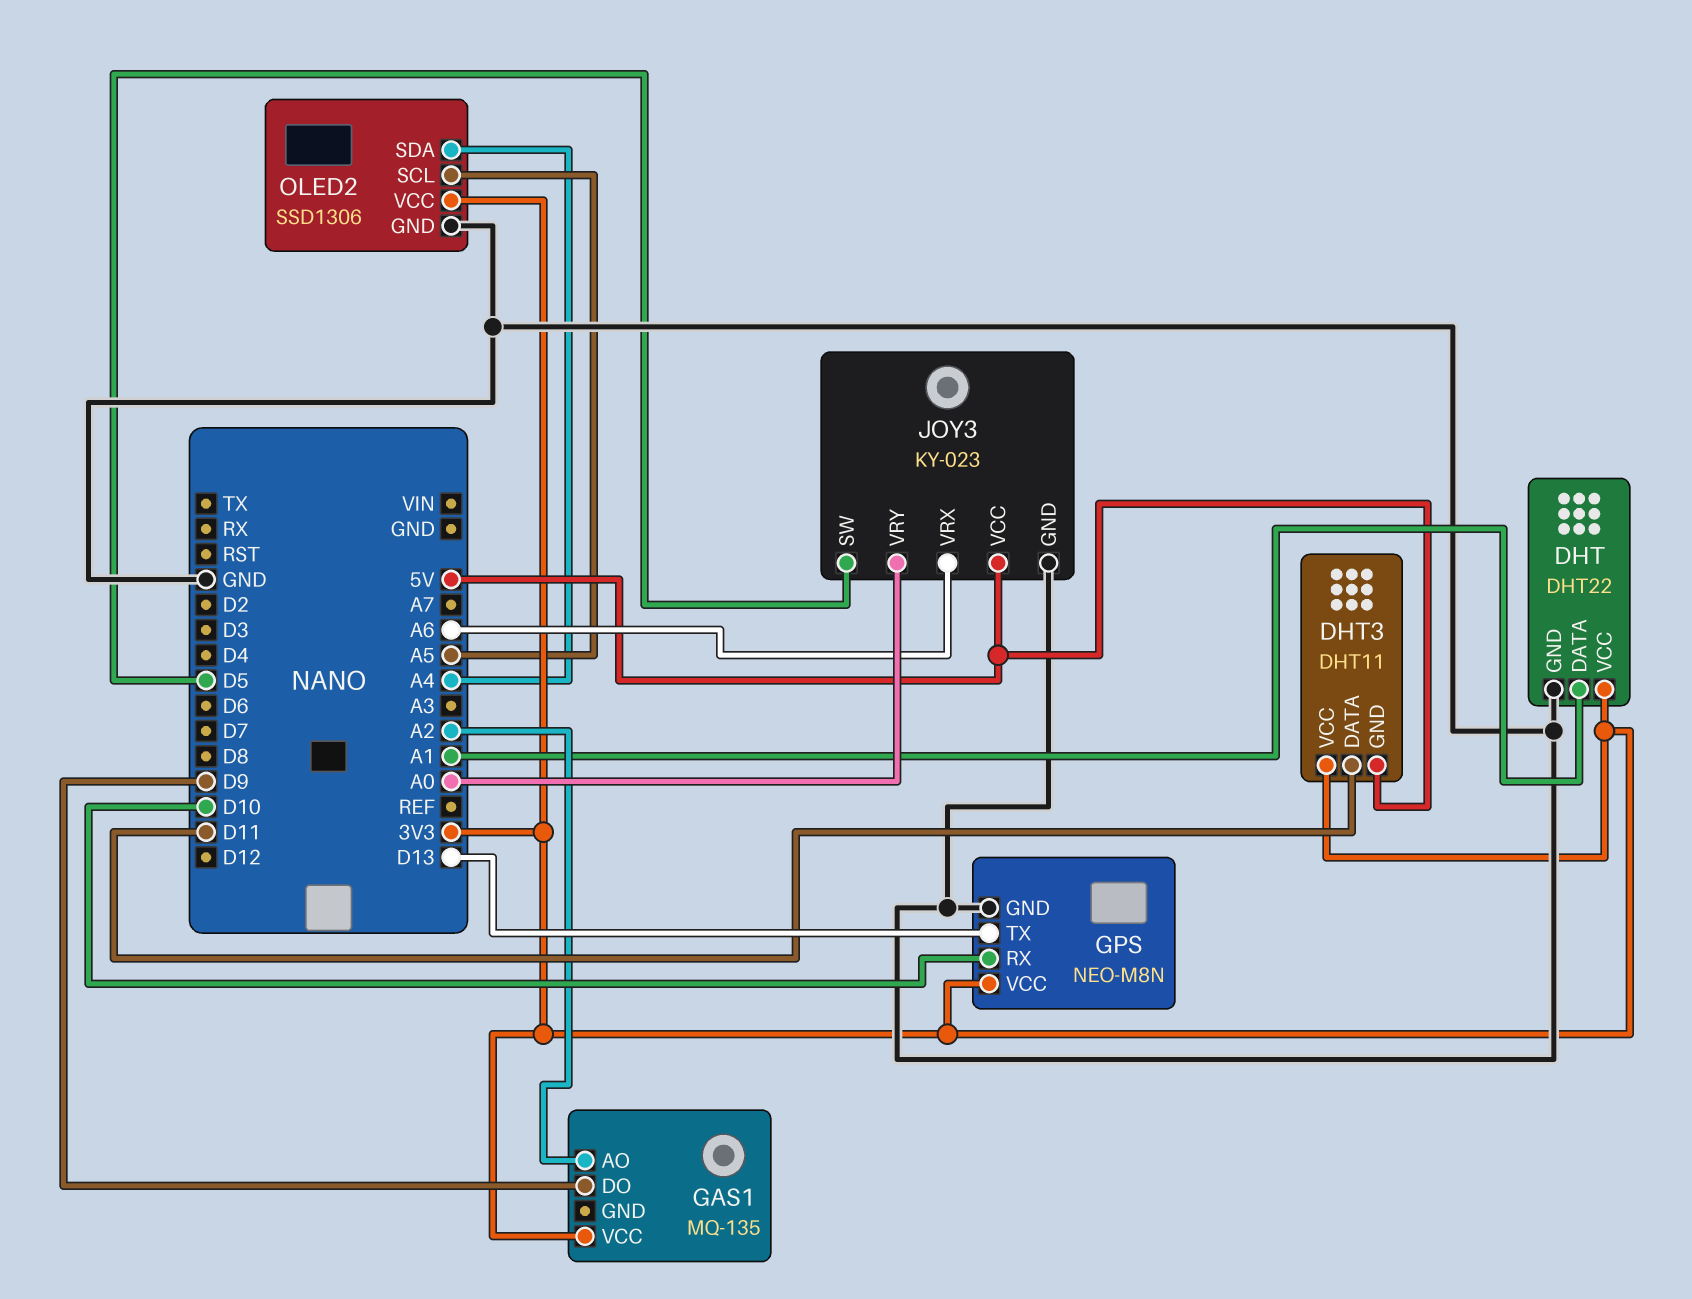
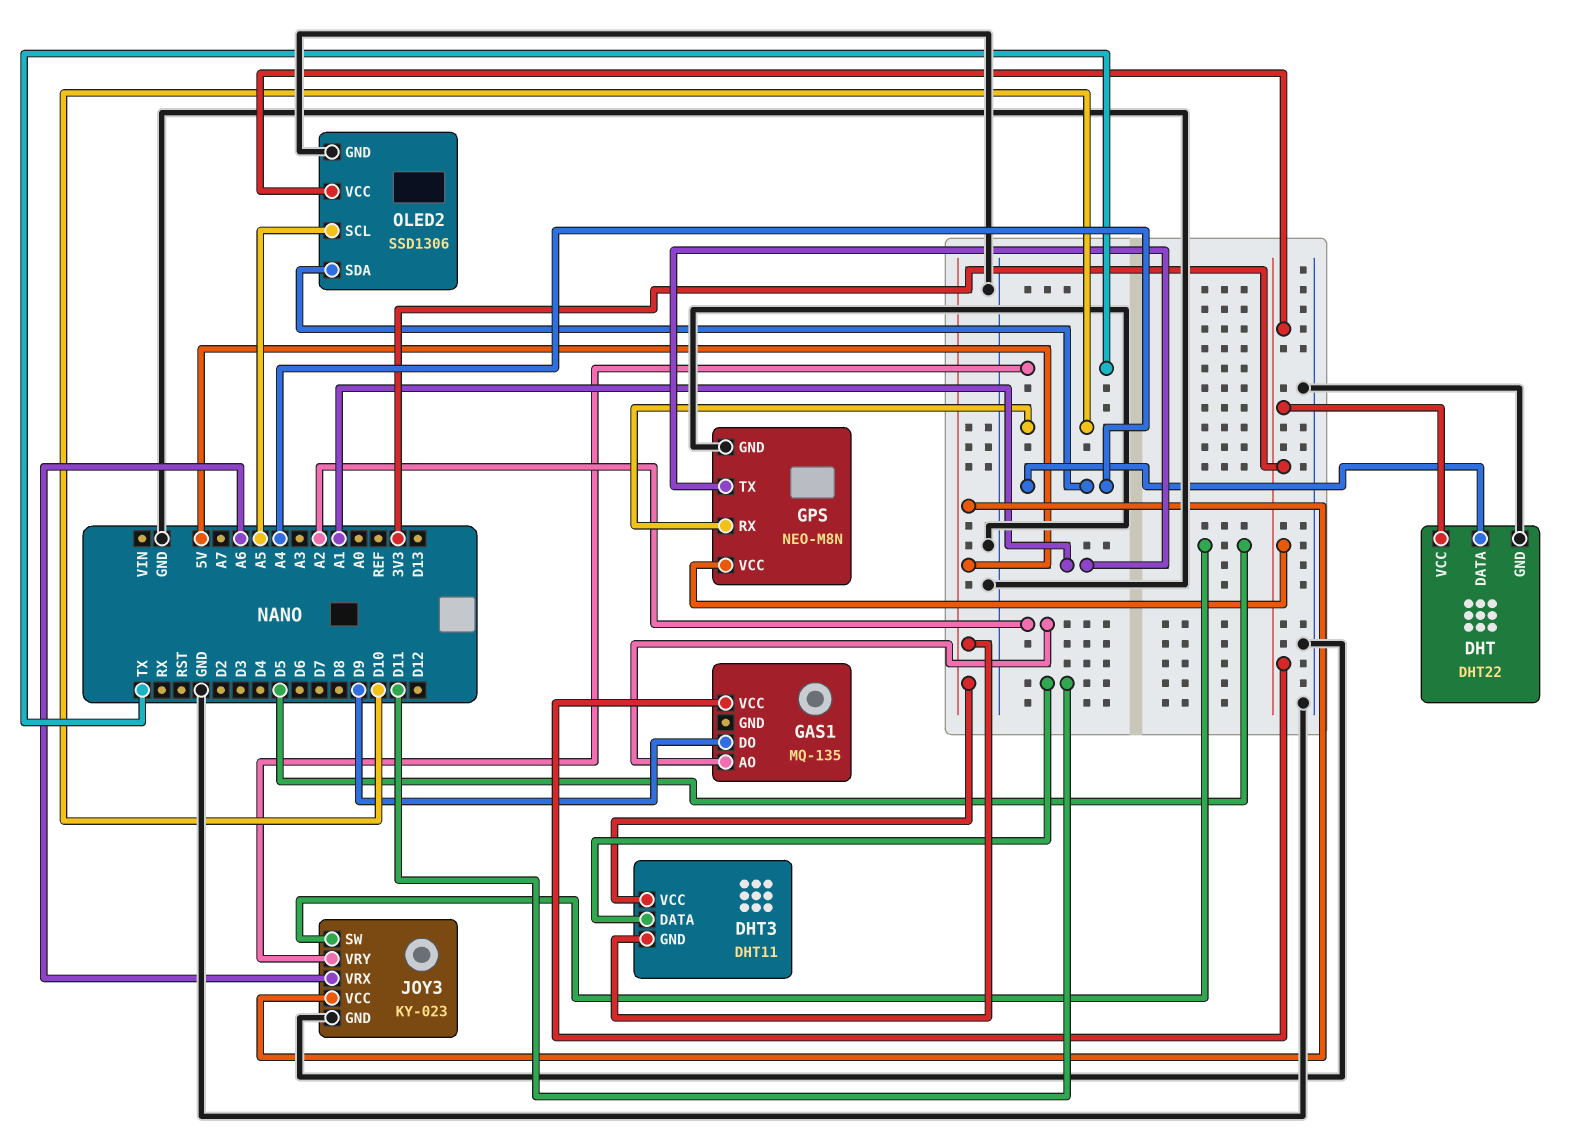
DHT pin DATA: A1 -> A4
DHT3 pin VCC: 3V3 -> 5V
GPS pin TX: D13 -> A1
JOY3 pin VRY: A0 -> TX

